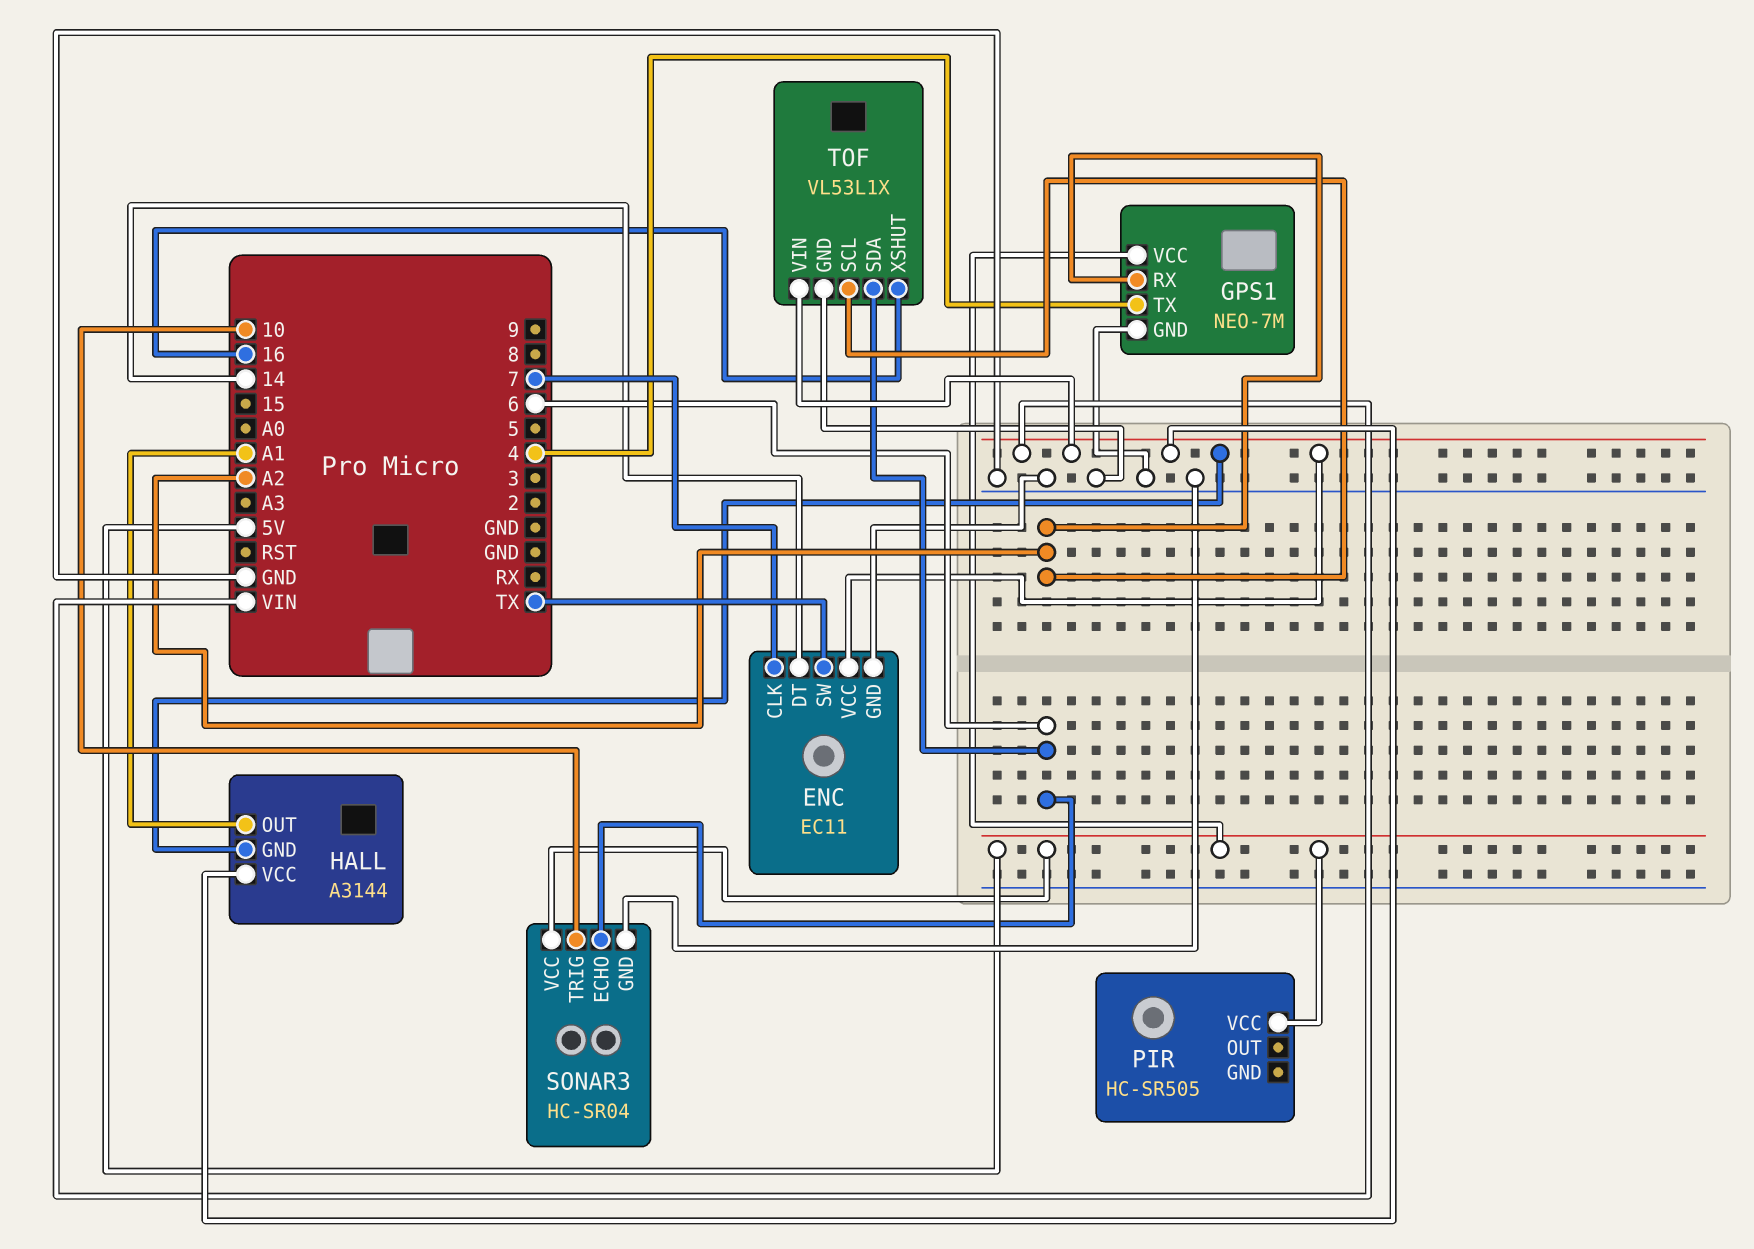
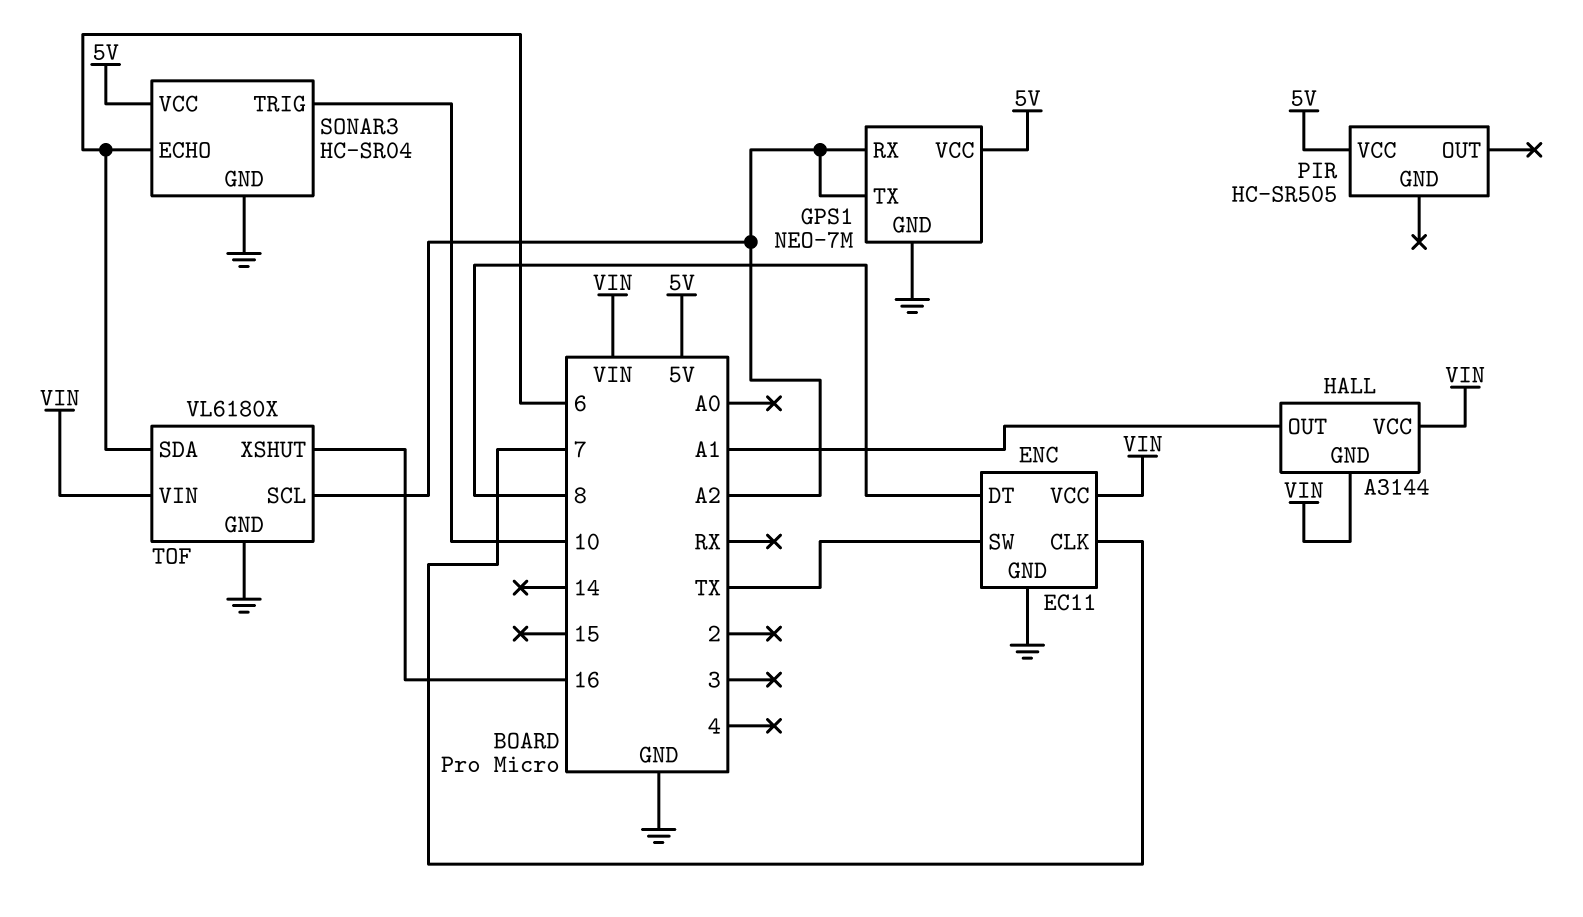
ENC pin DT: 14 -> 8
GPS1 pin TX: 4 -> A2
TOF: VL53L1X -> VL6180X

